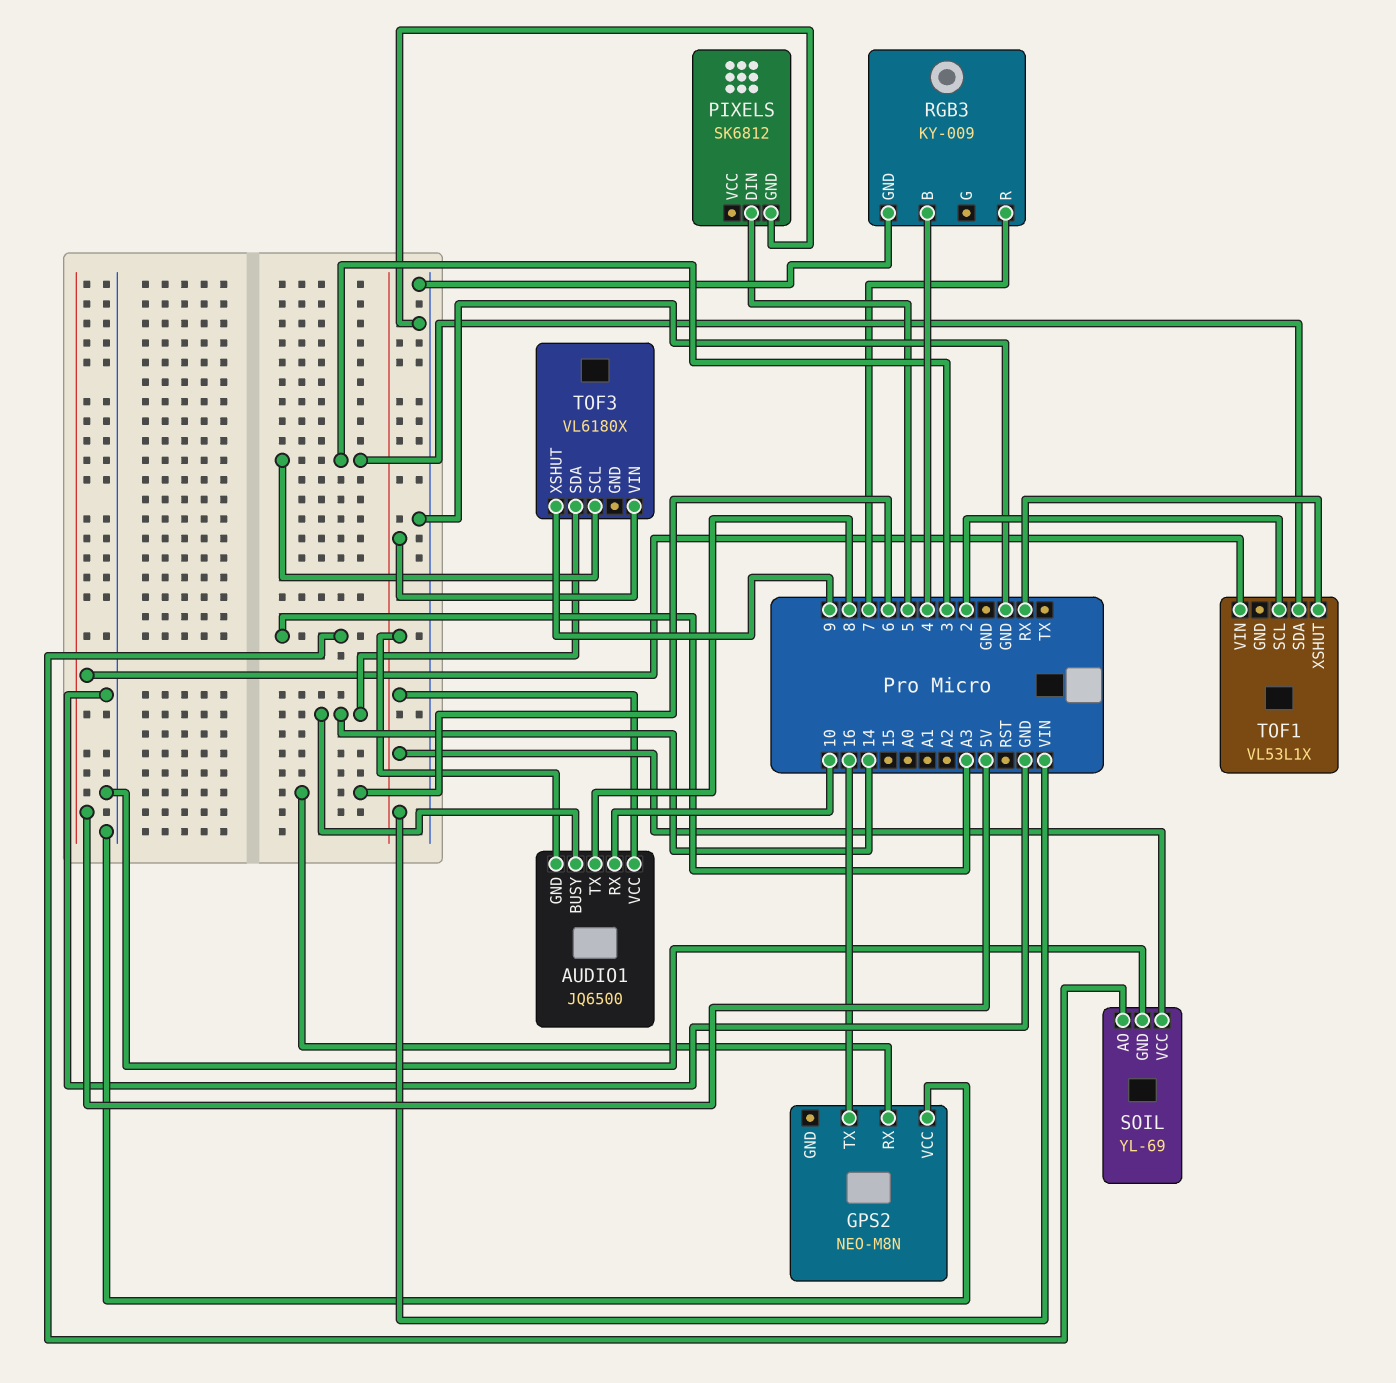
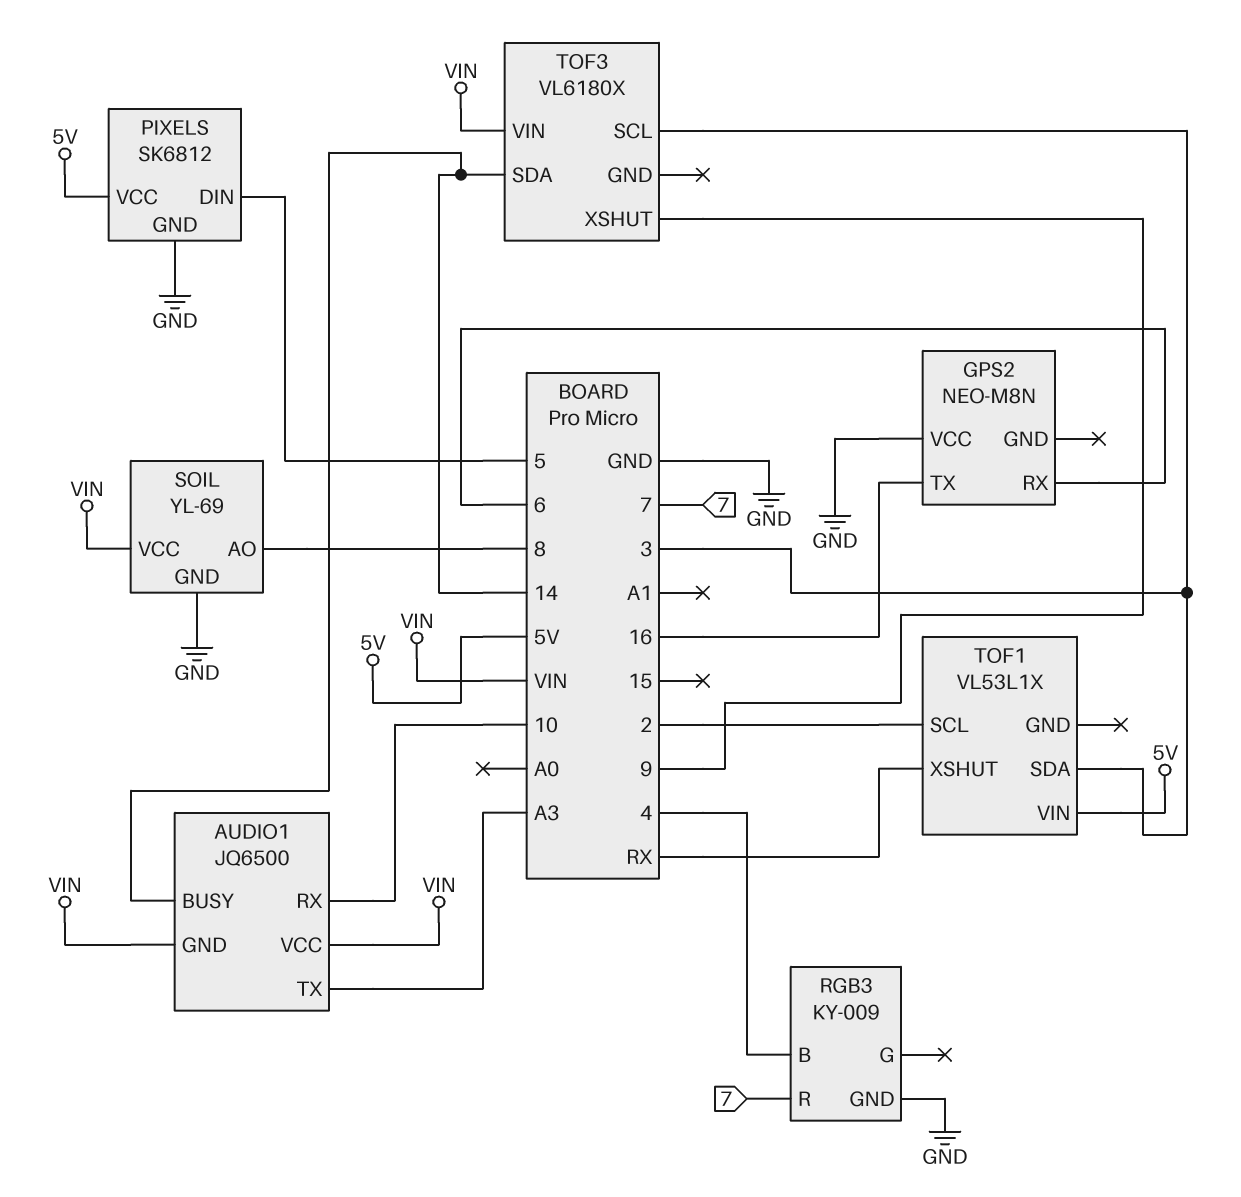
AUDIO1 pin TX: 8 -> A3
PIXELS pin VCC: none -> 5V
SOIL pin AO: A3 -> 8

